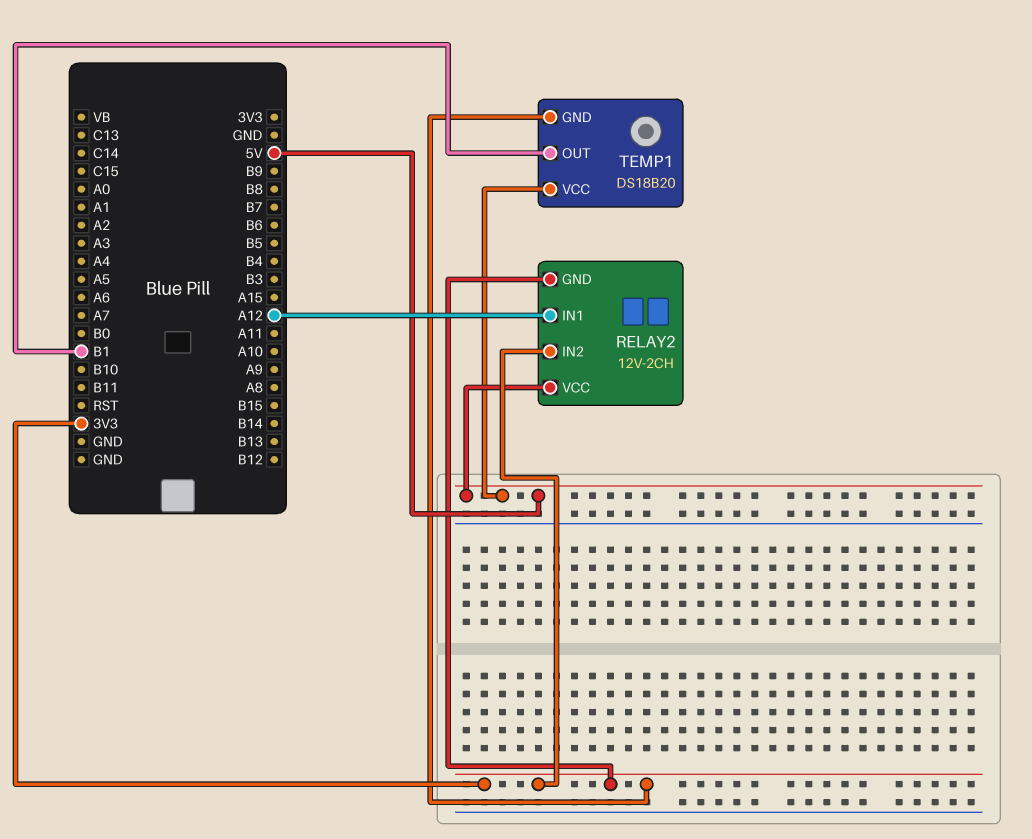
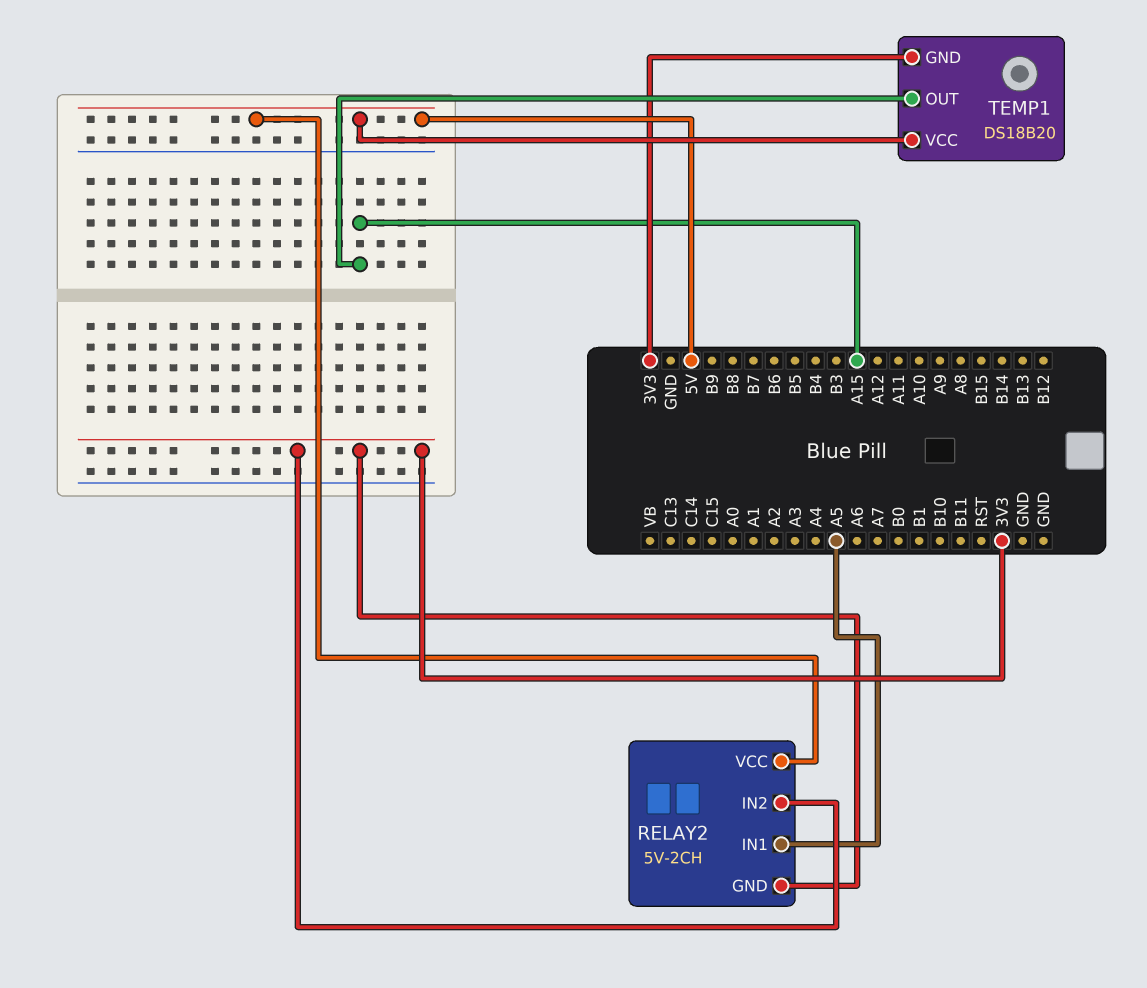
RELAY2: 12V-2CH -> 5V-2CH
RELAY2 pin IN1: A12 -> A5
TEMP1 pin OUT: B1 -> A15

